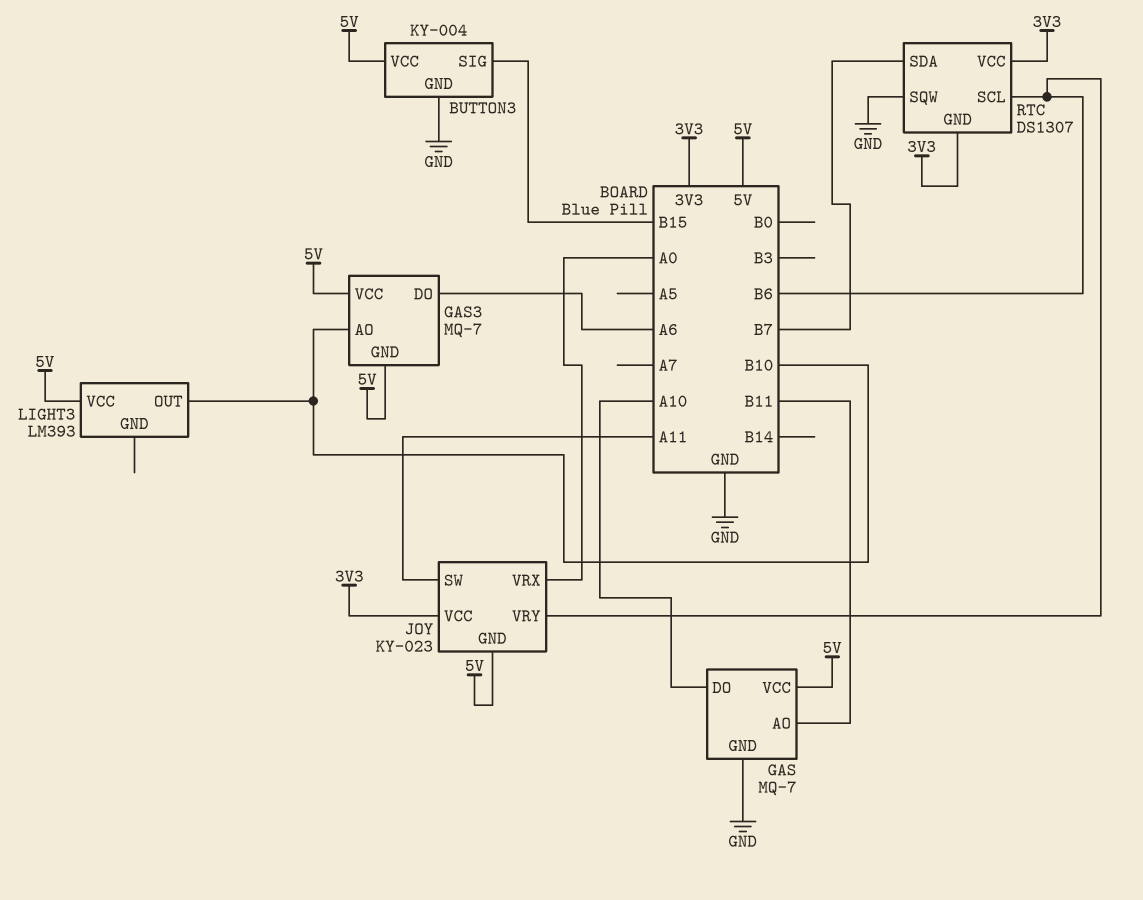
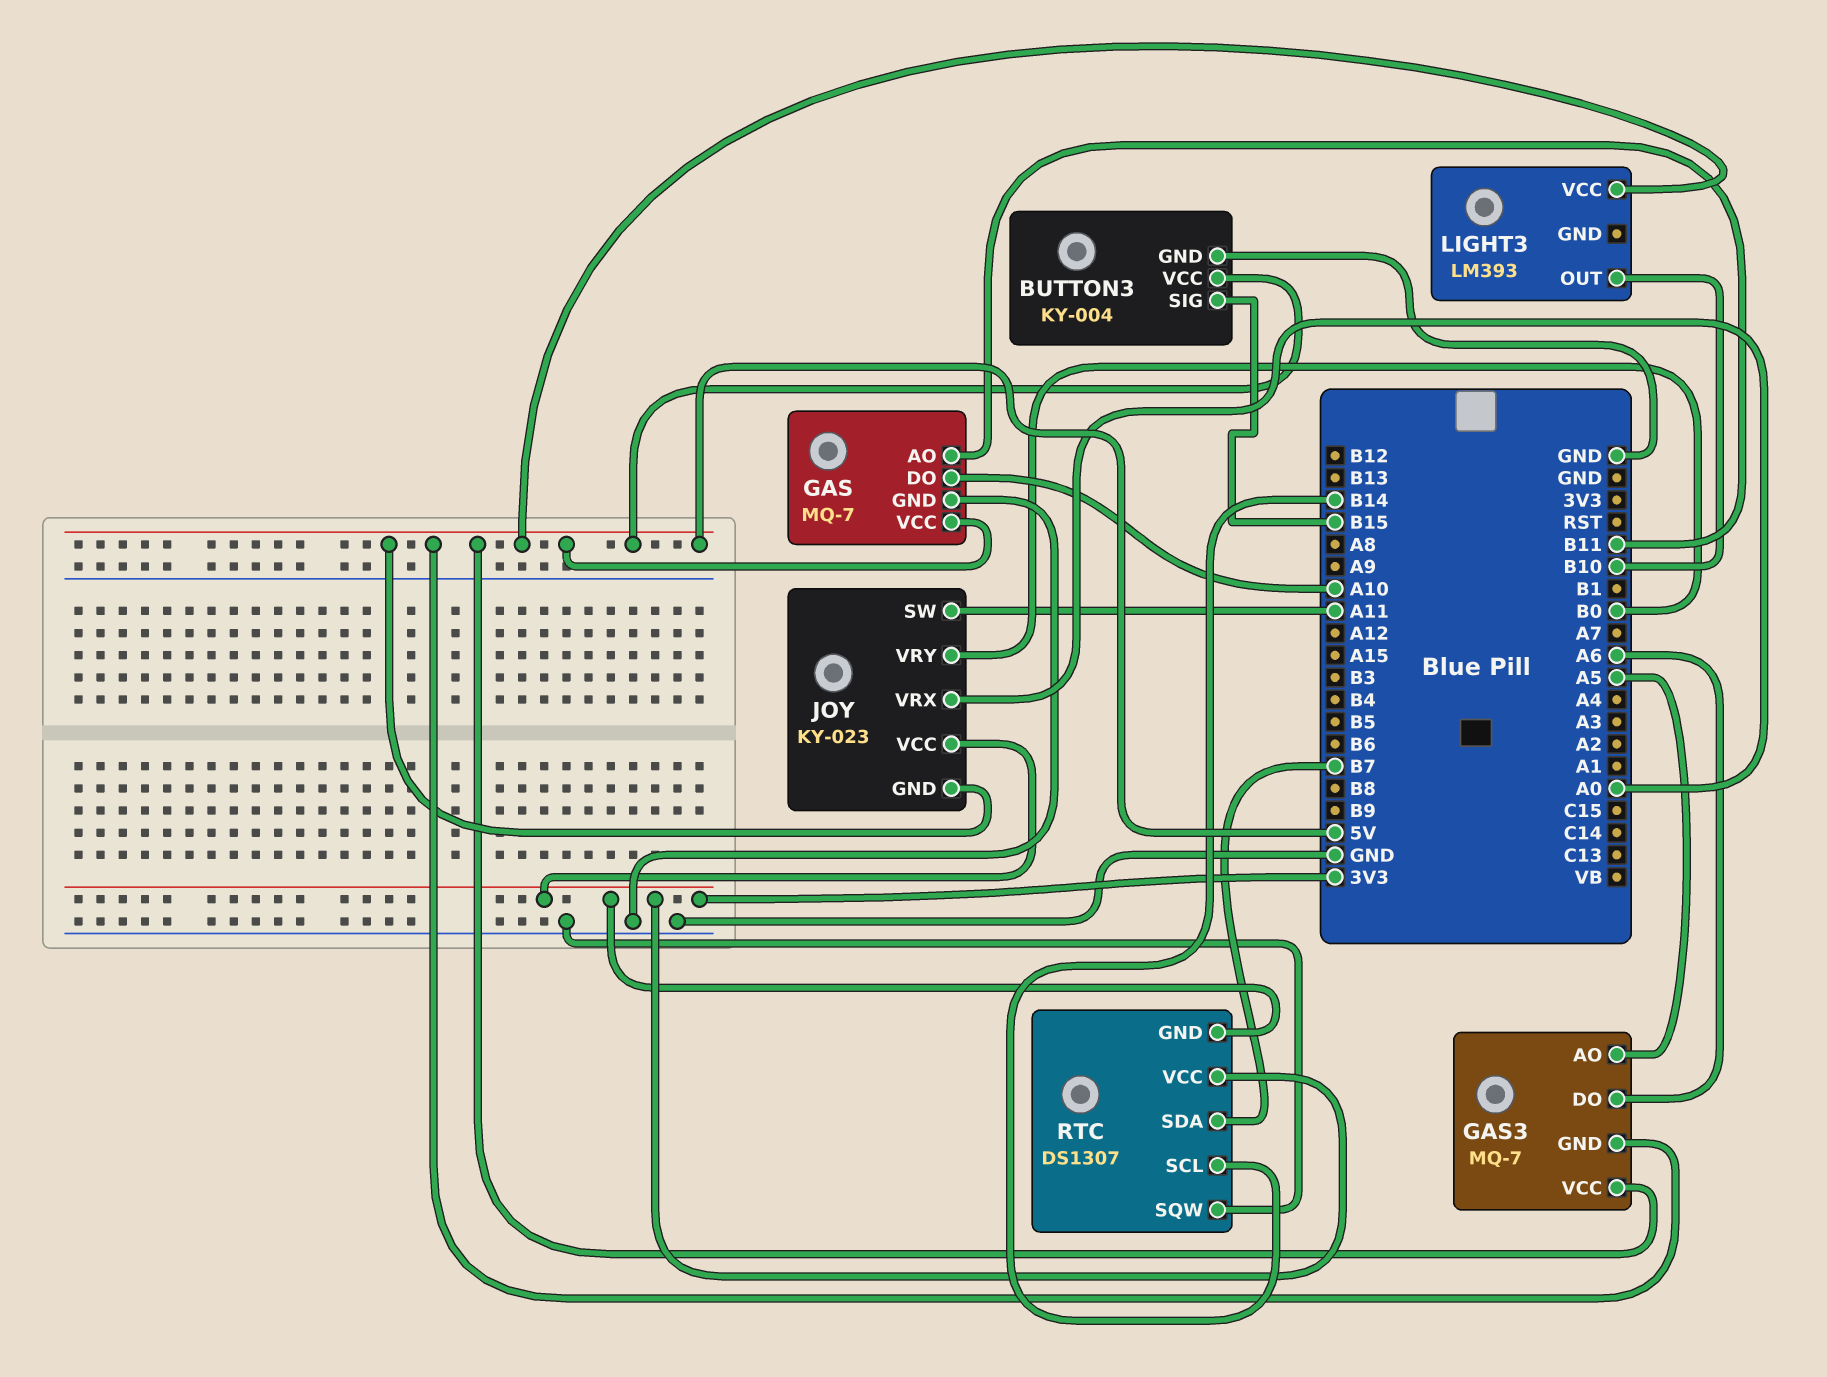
GAS3 pin AO: B10 -> A5
JOY pin VRY: B6 -> B0
RTC pin SCL: B6 -> B14

